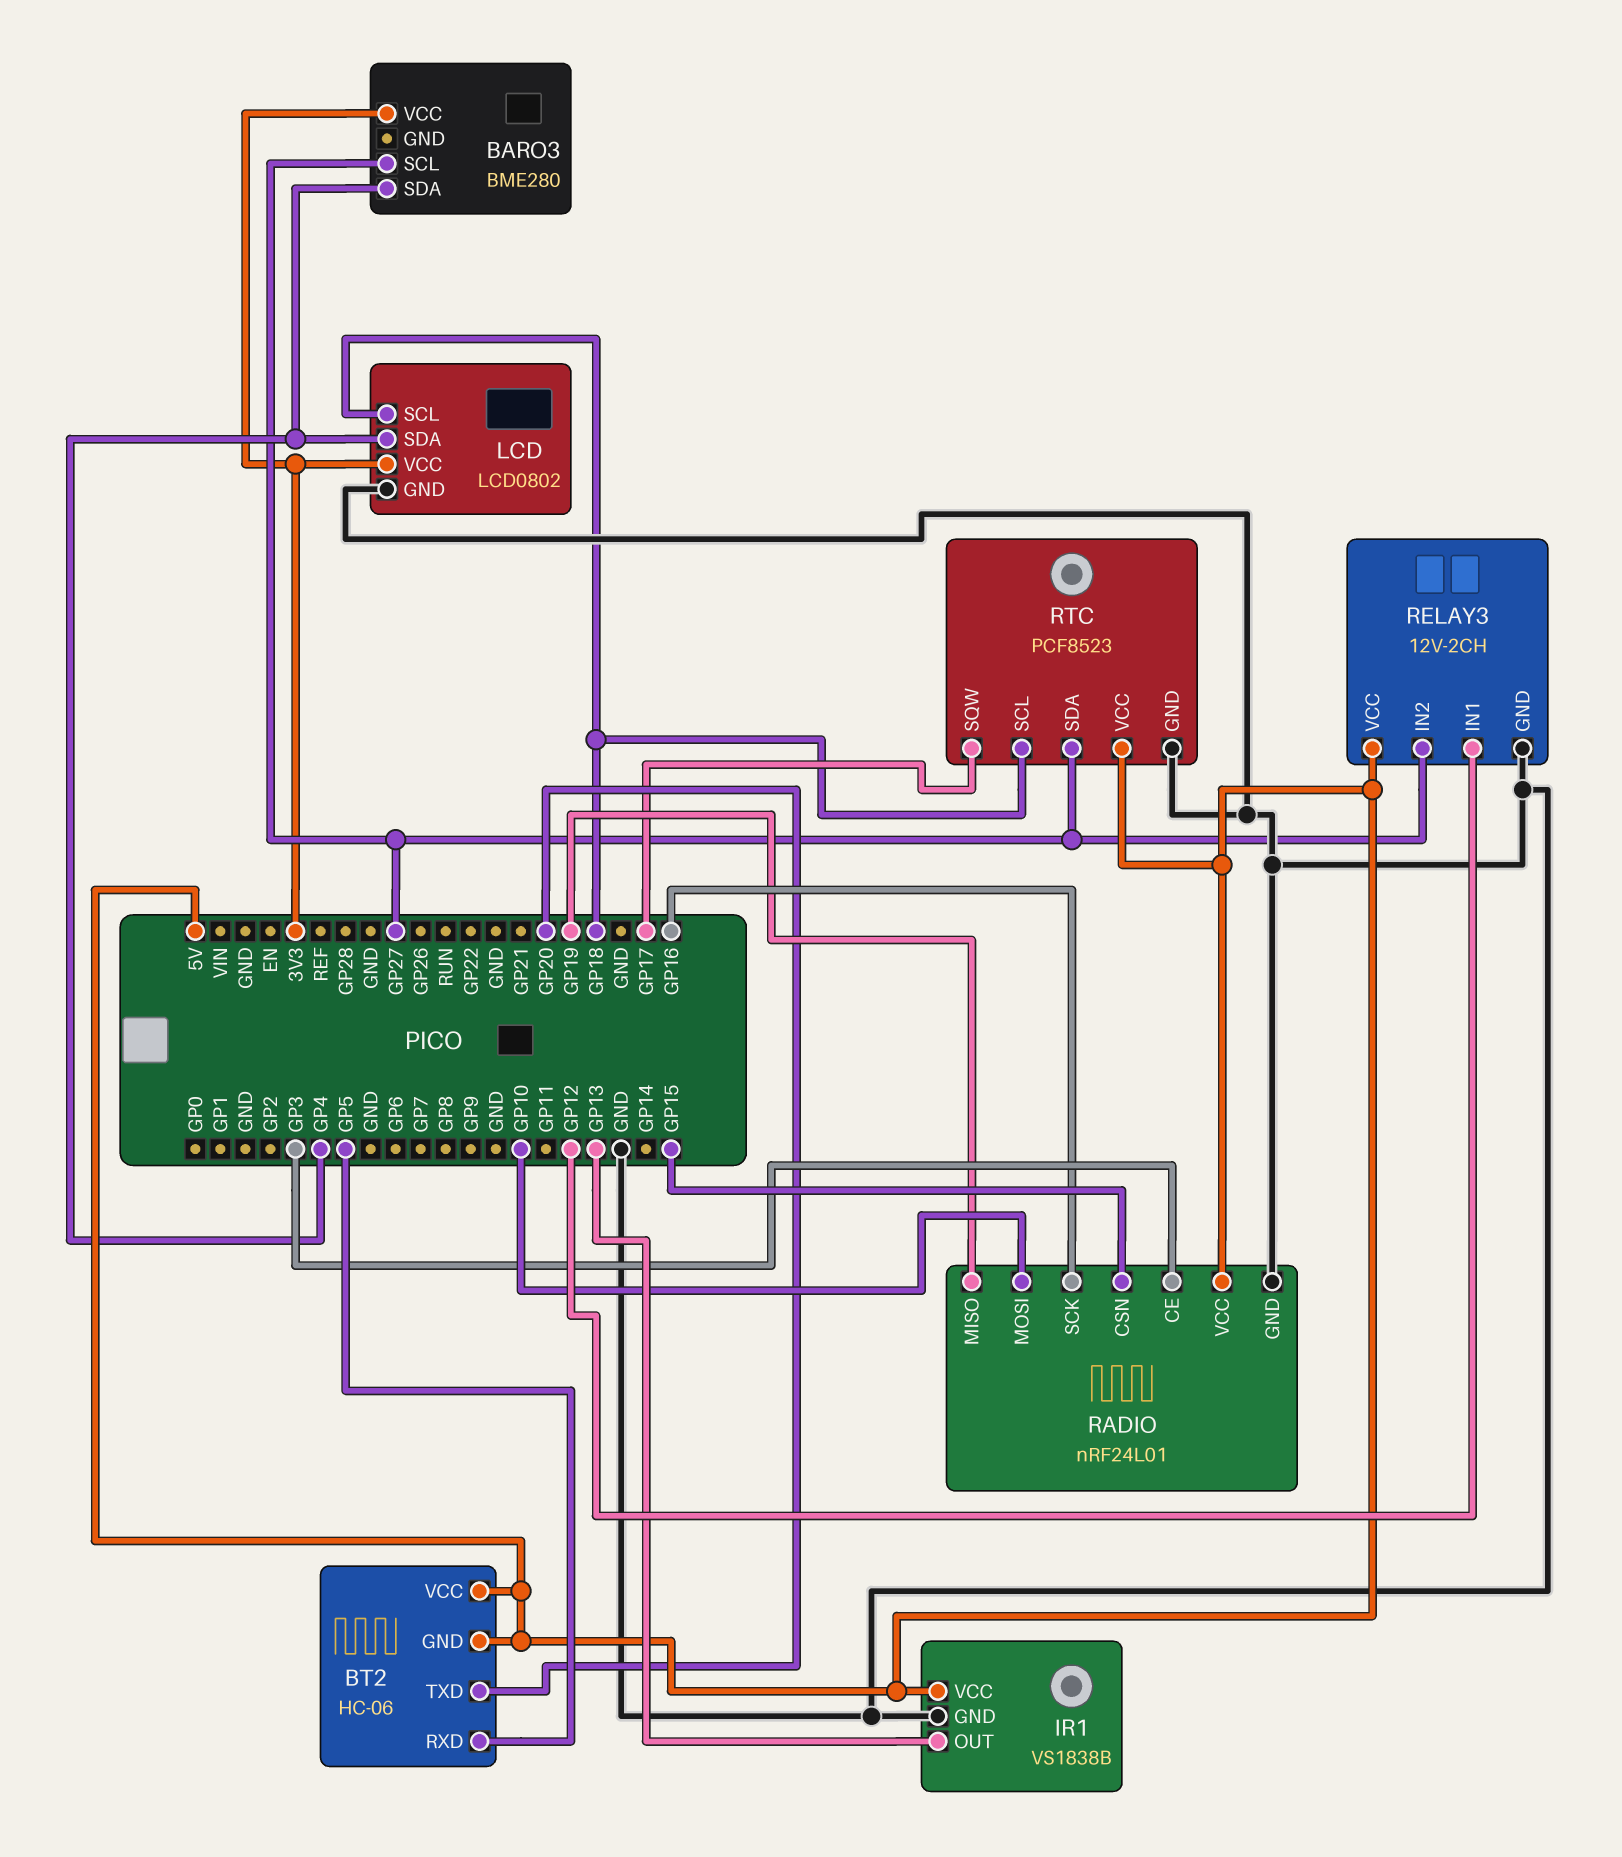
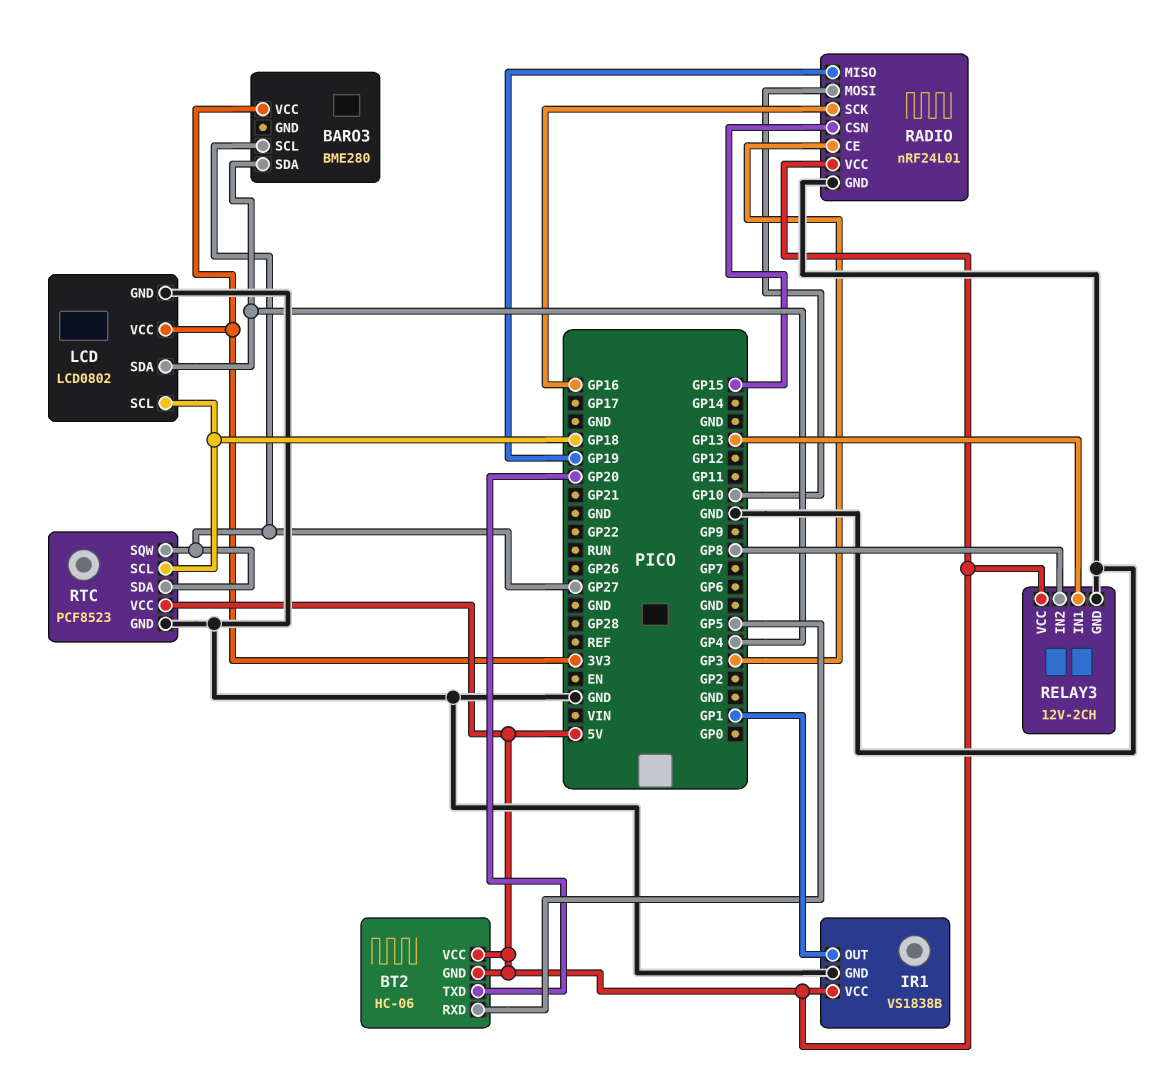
IR1 pin OUT: GP13 -> GP1
RELAY3 pin IN1: GP12 -> GP13
RELAY3 pin IN2: GP27 -> GP8
RTC pin SQW: GP17 -> GP27

